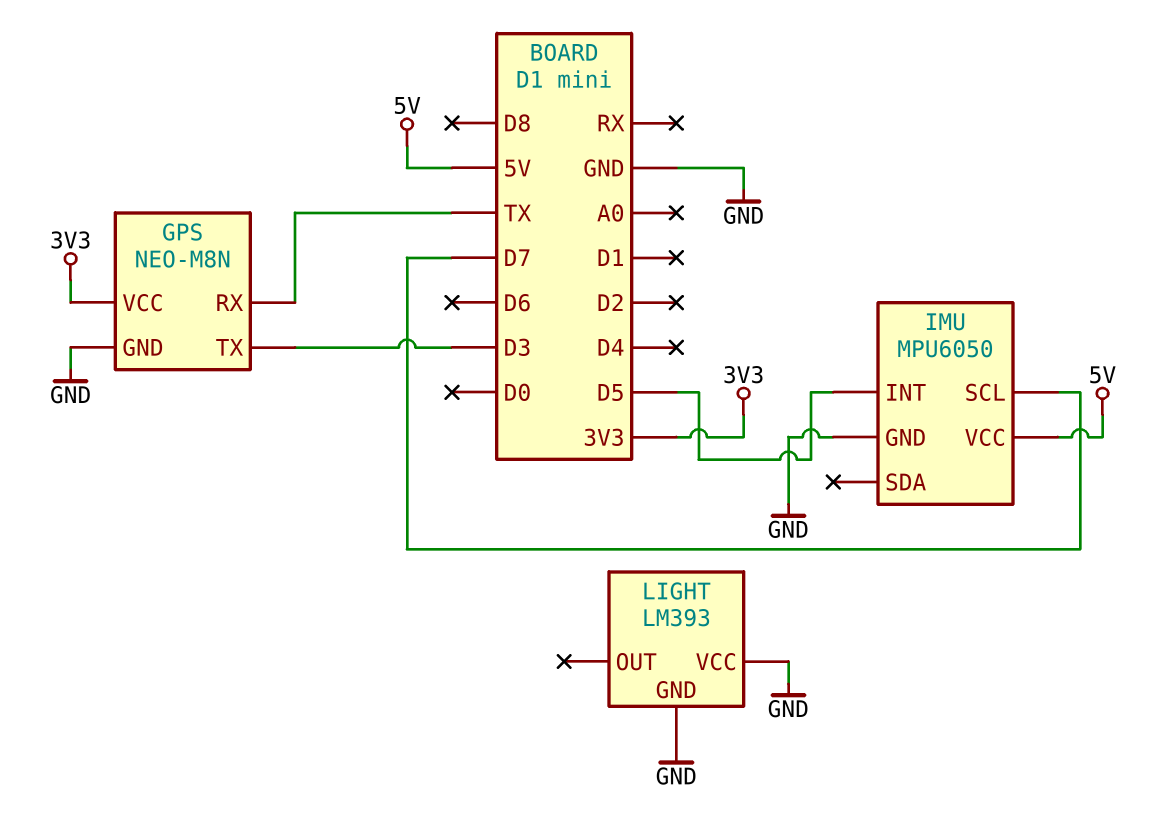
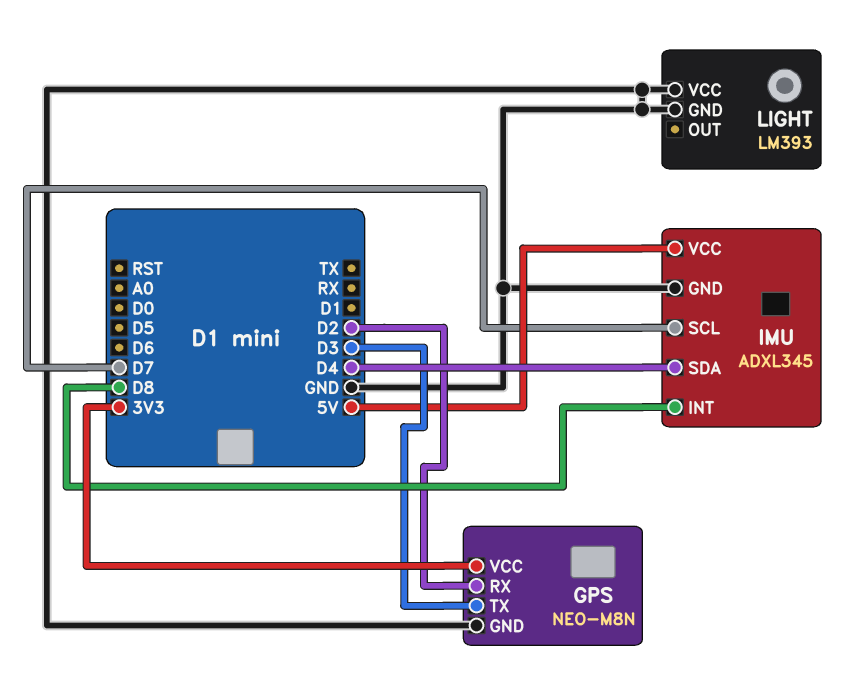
GPS pin RX: TX -> D2
IMU: MPU6050 -> ADXL345
IMU pin INT: D5 -> D8
IMU pin SDA: none -> D4

